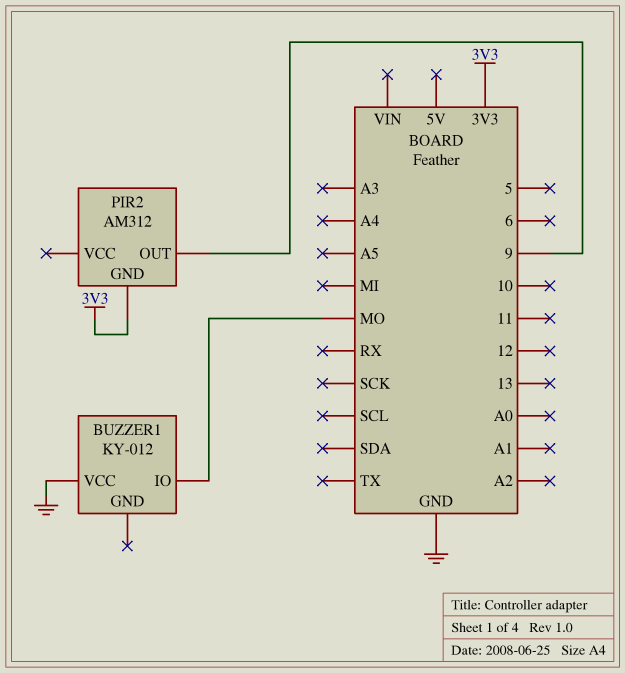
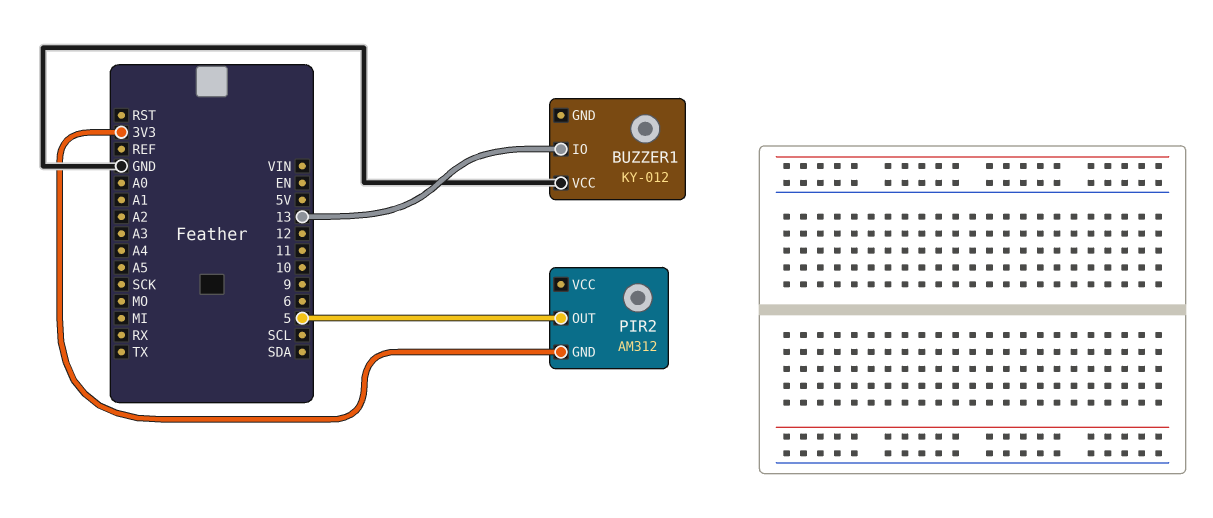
BUZZER1 pin IO: MO -> 13
PIR2 pin OUT: 9 -> 5

